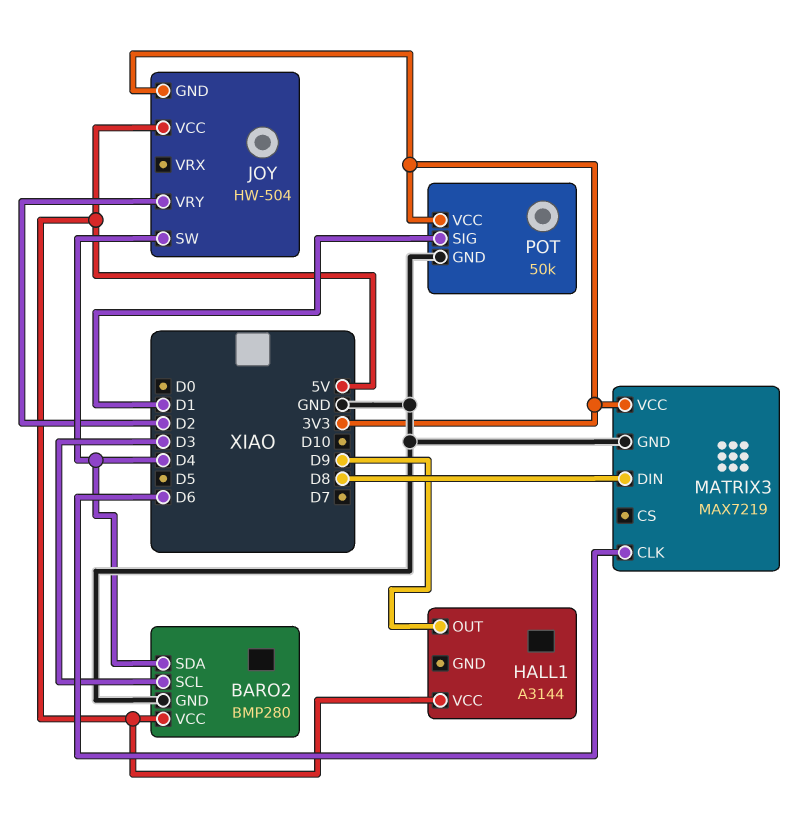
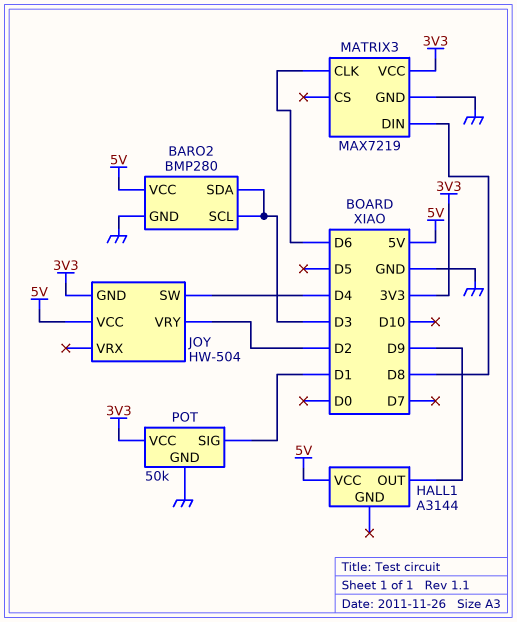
BARO2 pin SDA: D4 -> D3

